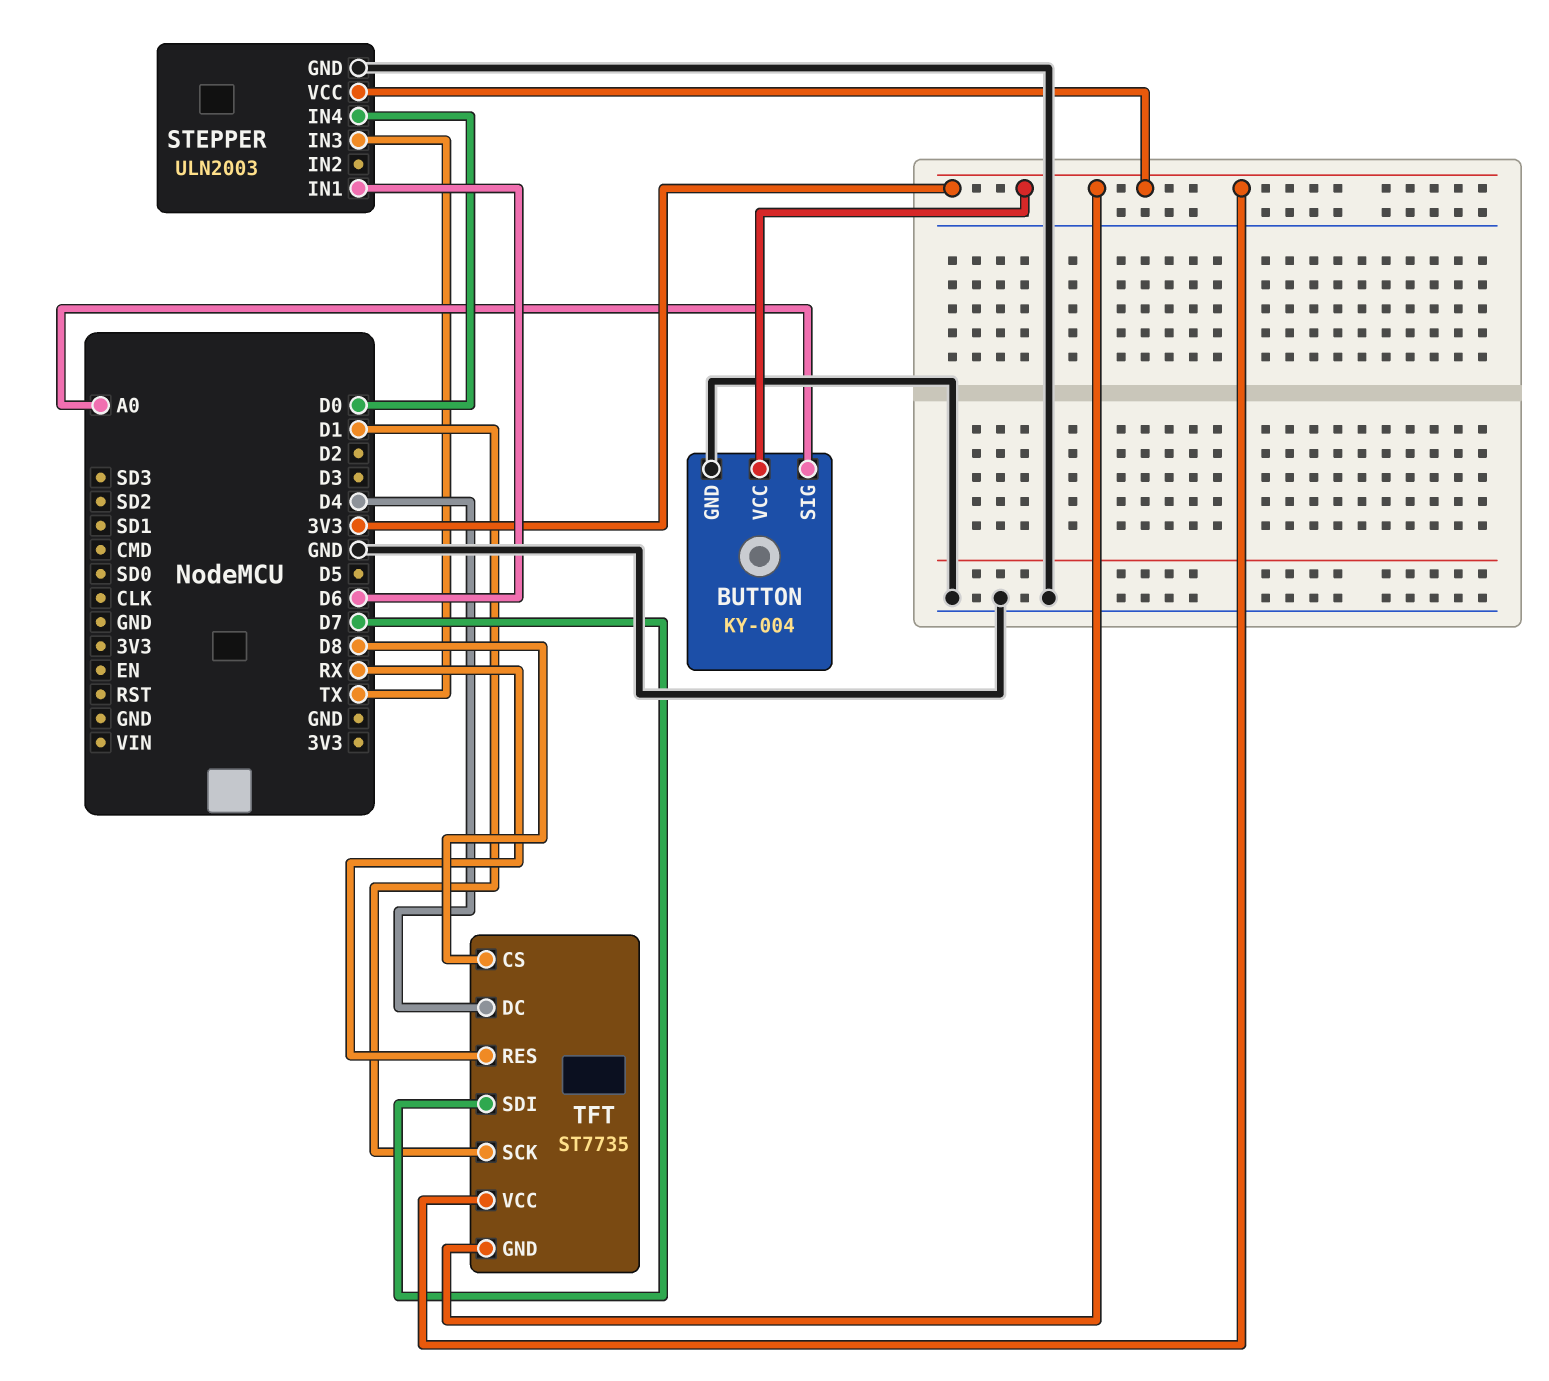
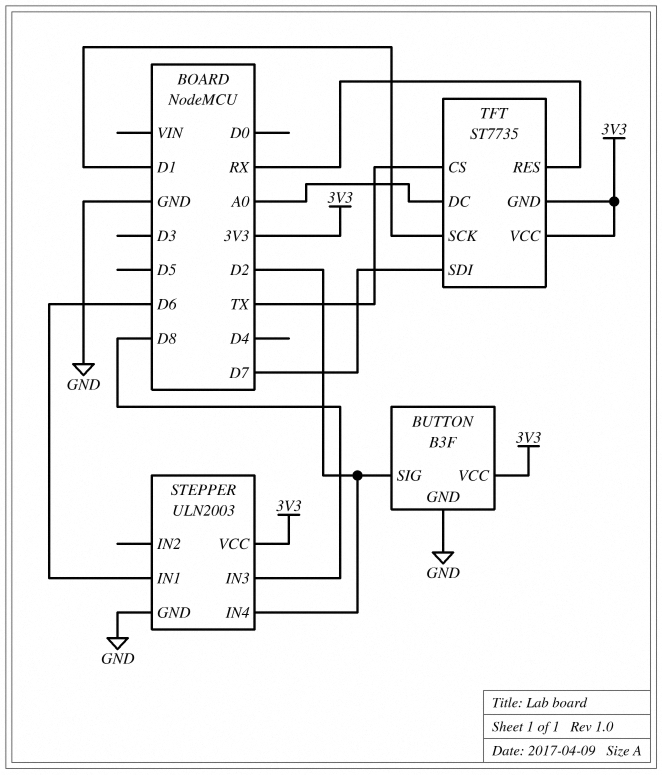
BUTTON: KY-004 -> B3F
BUTTON pin SIG: A0 -> D2
STEPPER pin IN3: TX -> D8
STEPPER pin IN4: D0 -> D2
TFT pin CS: D8 -> TX
TFT pin DC: D4 -> A0

